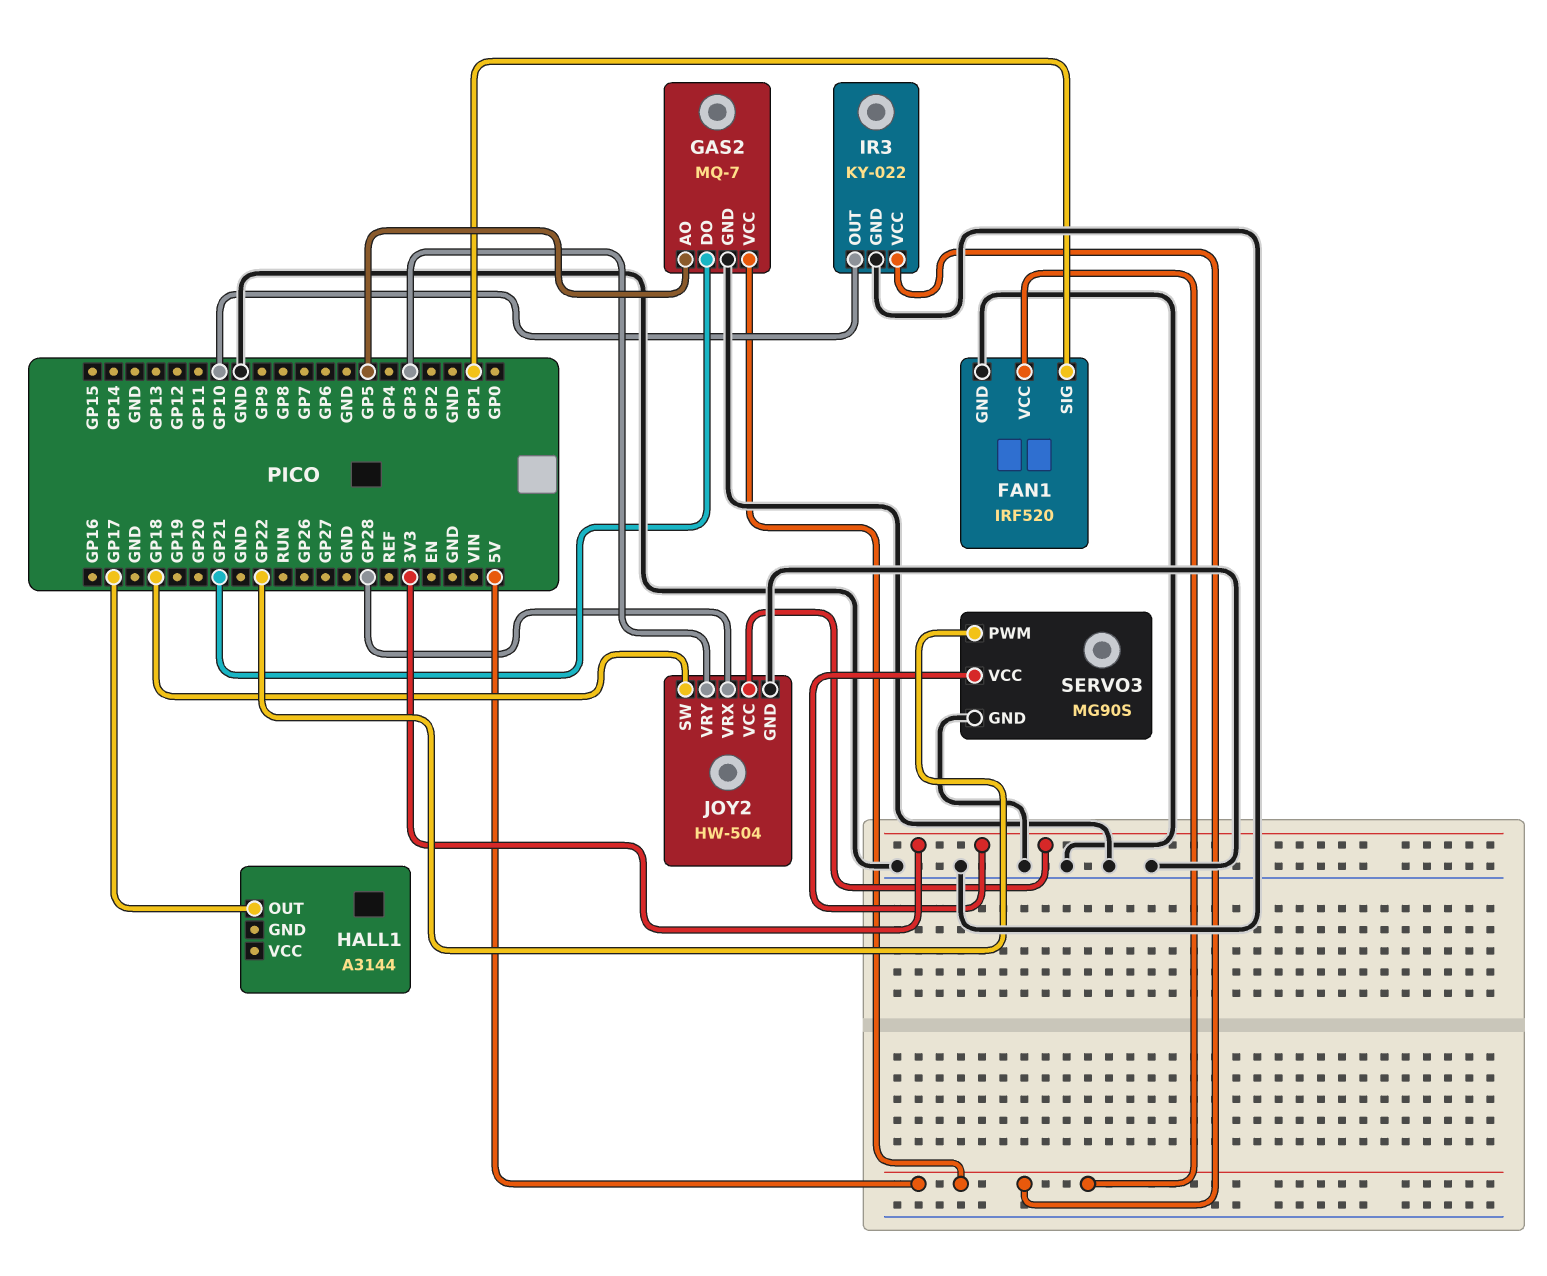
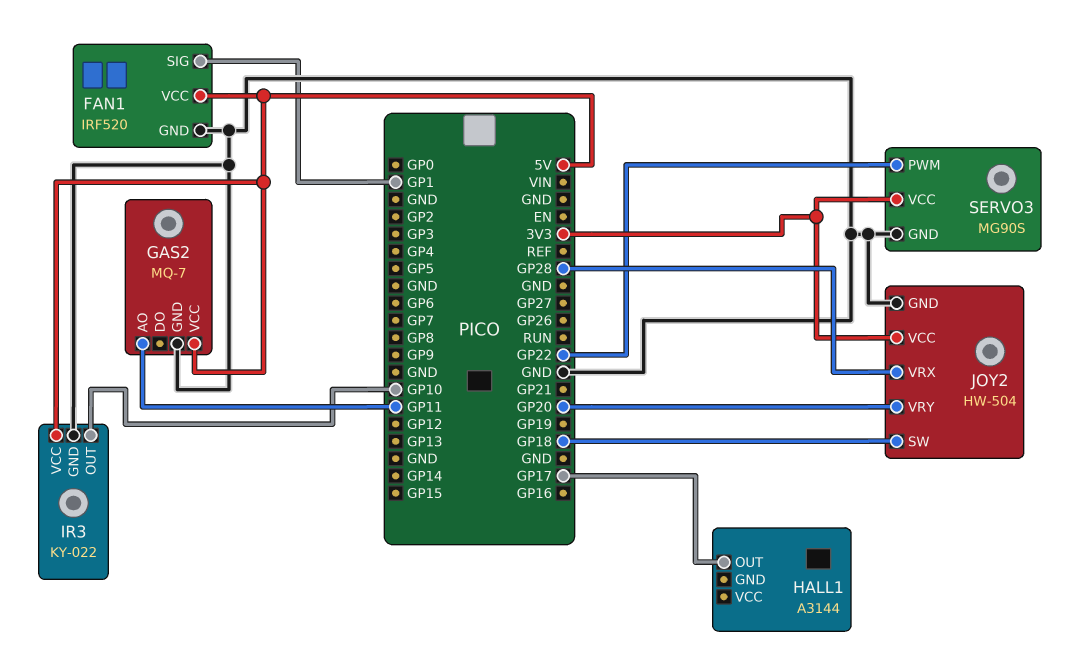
GAS2 pin AO: GP5 -> GP11
GAS2 pin DO: GP21 -> none
JOY2 pin VRY: GP3 -> GP20

